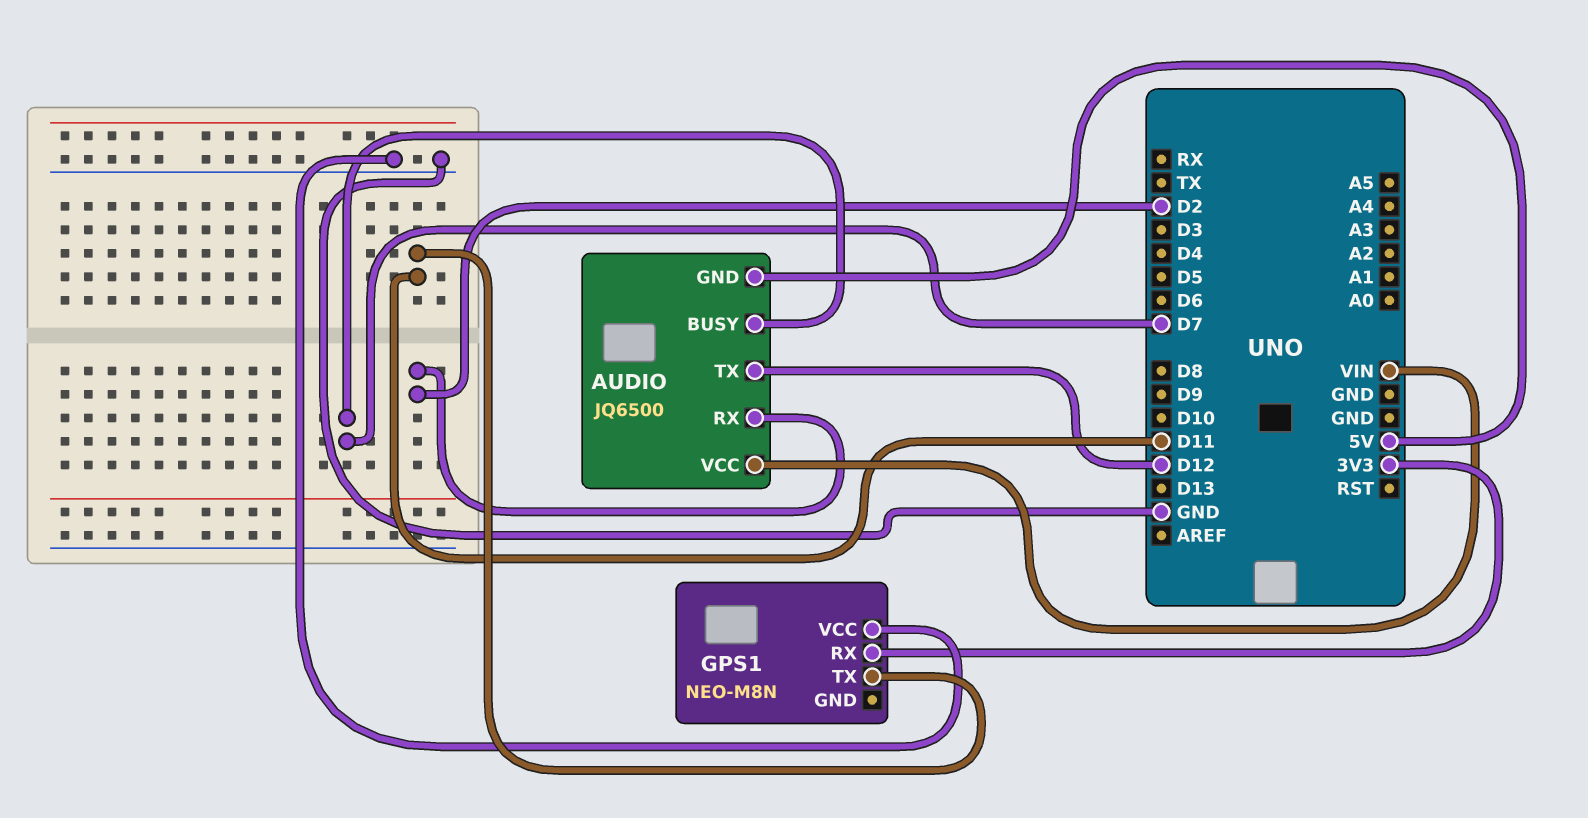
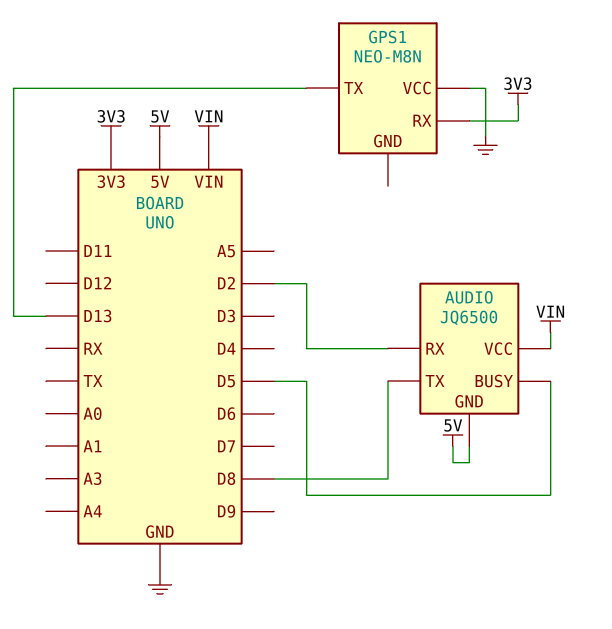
AUDIO pin BUSY: D7 -> D5
AUDIO pin TX: D12 -> D8
GPS1 pin TX: D11 -> D13

